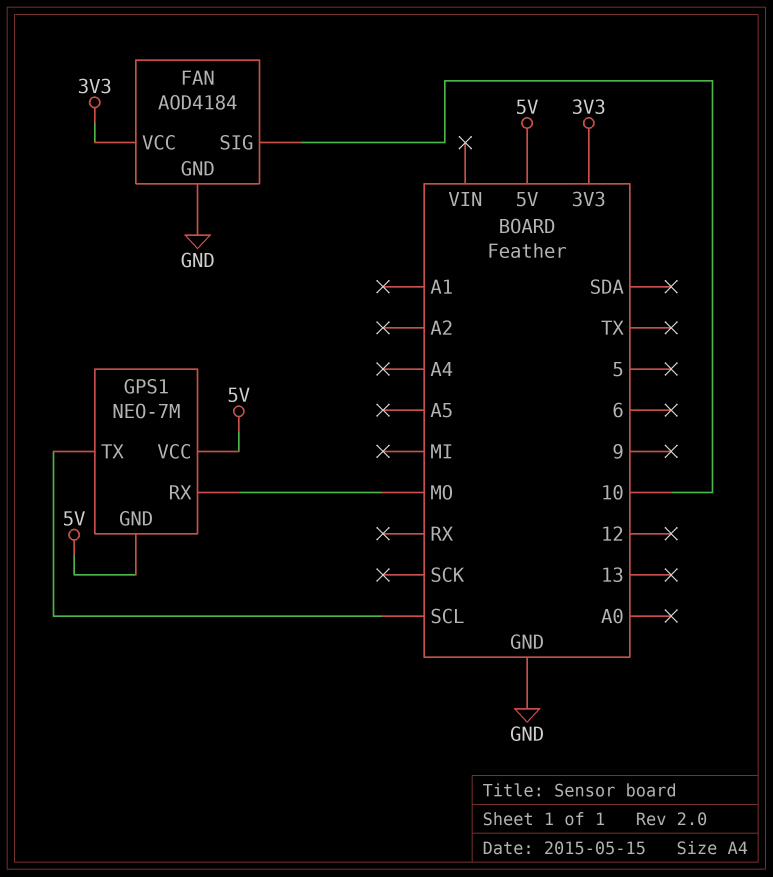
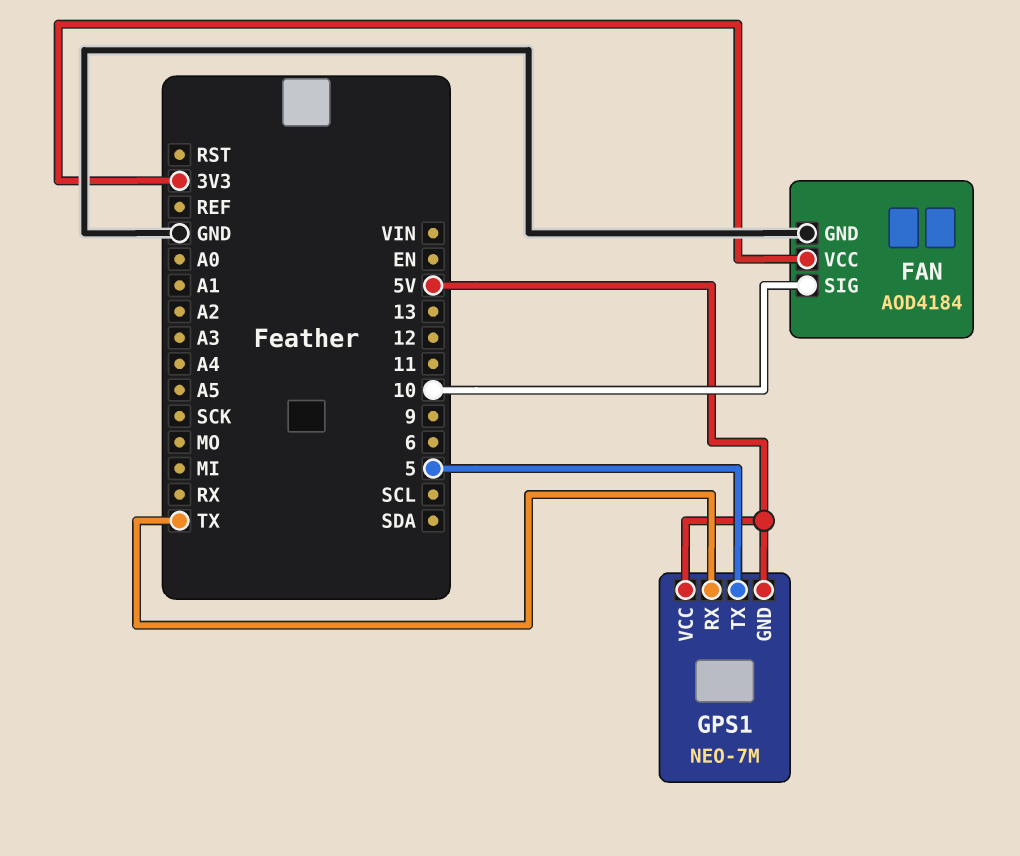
GPS1 pin RX: MO -> TX
GPS1 pin TX: SCL -> 5

